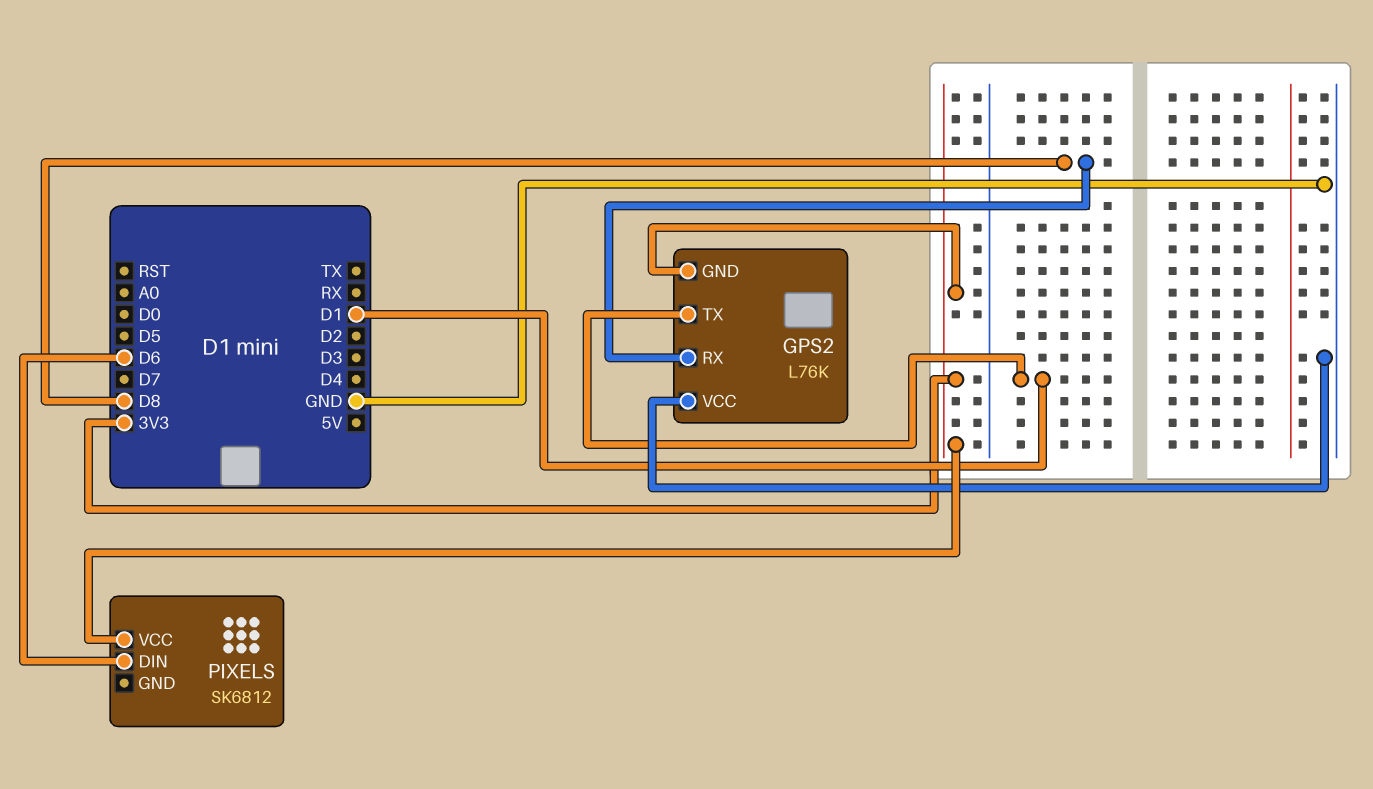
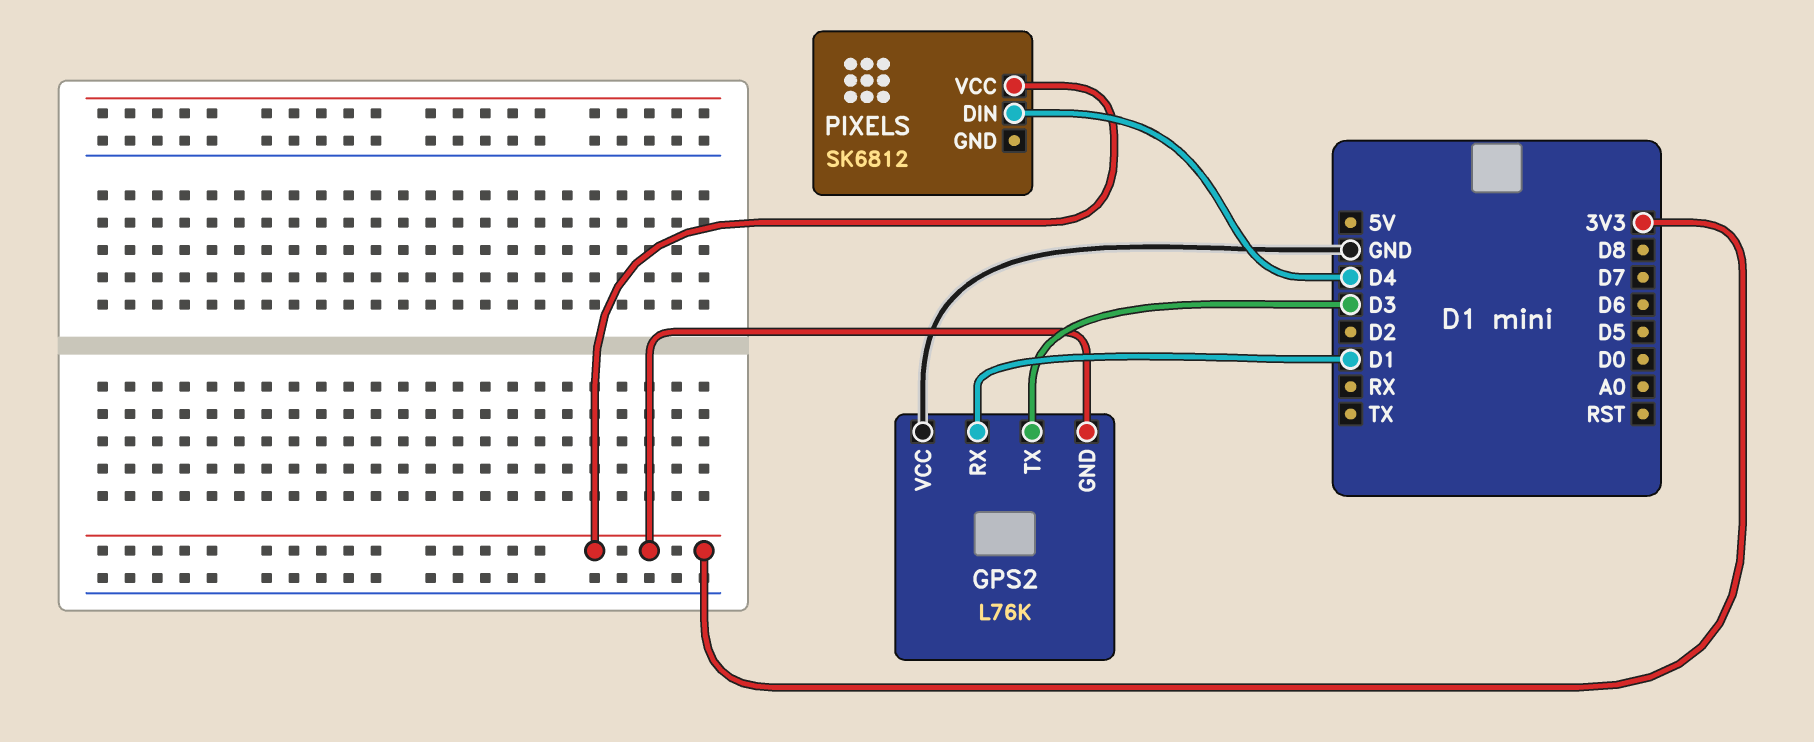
GPS2 pin RX: D8 -> D1
GPS2 pin TX: D1 -> D3
PIXELS pin DIN: D6 -> D4

